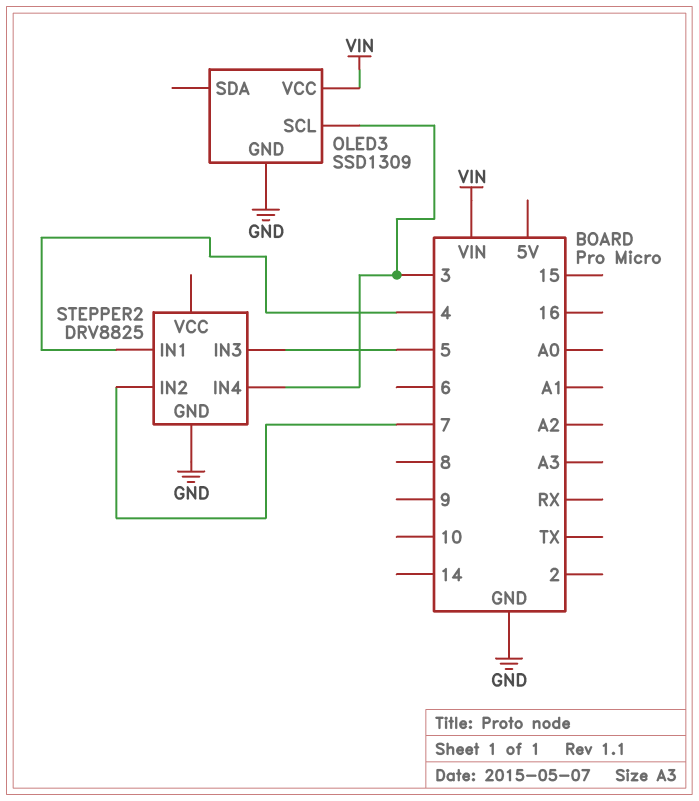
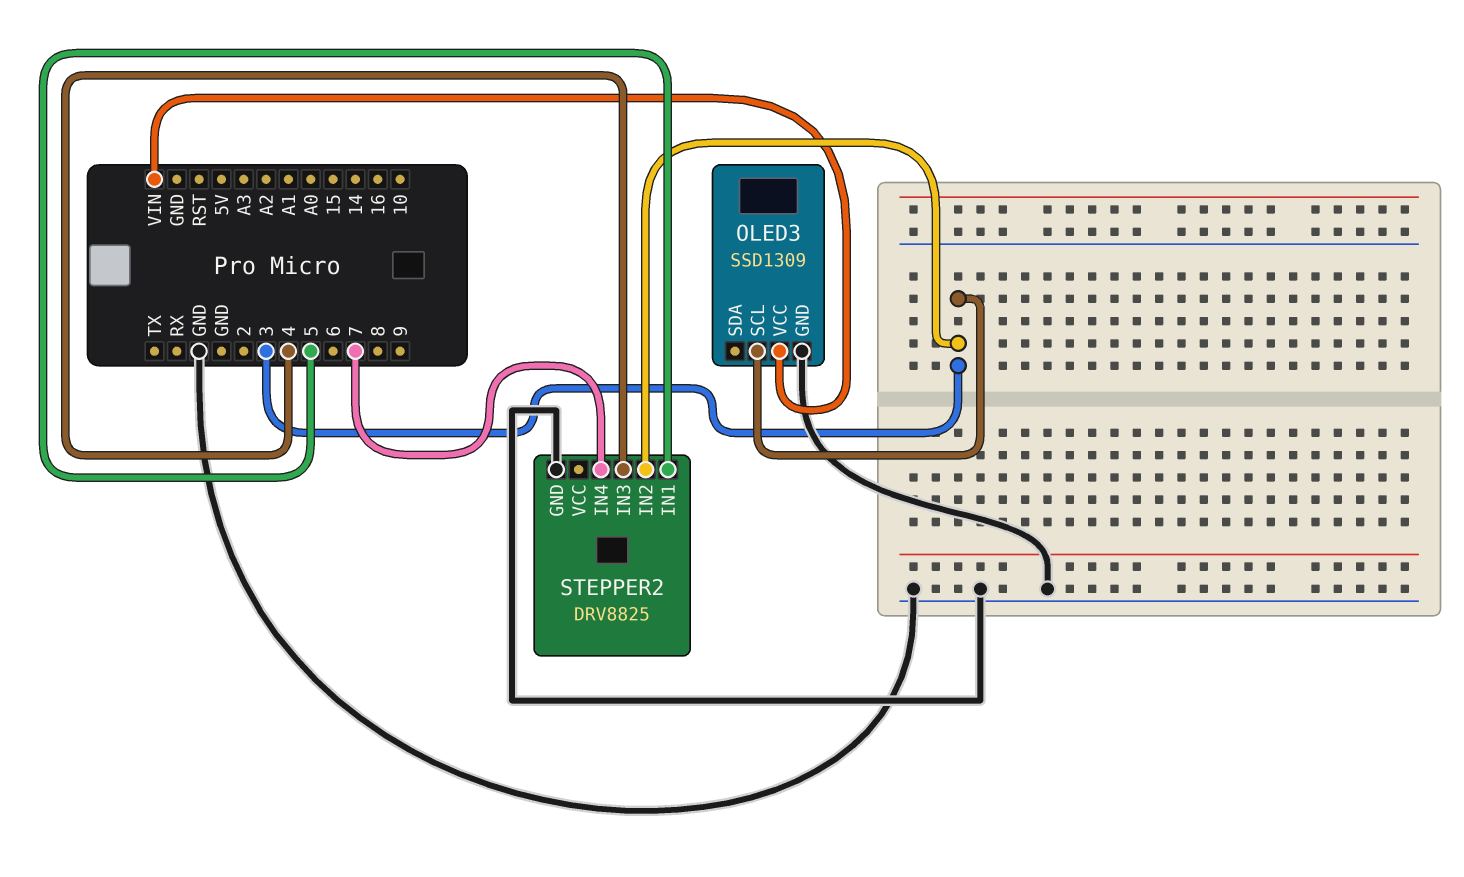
STEPPER2 pin IN1: 4 -> 5
STEPPER2 pin IN2: 7 -> 3
STEPPER2 pin IN3: 5 -> 4
STEPPER2 pin IN4: 3 -> 7

